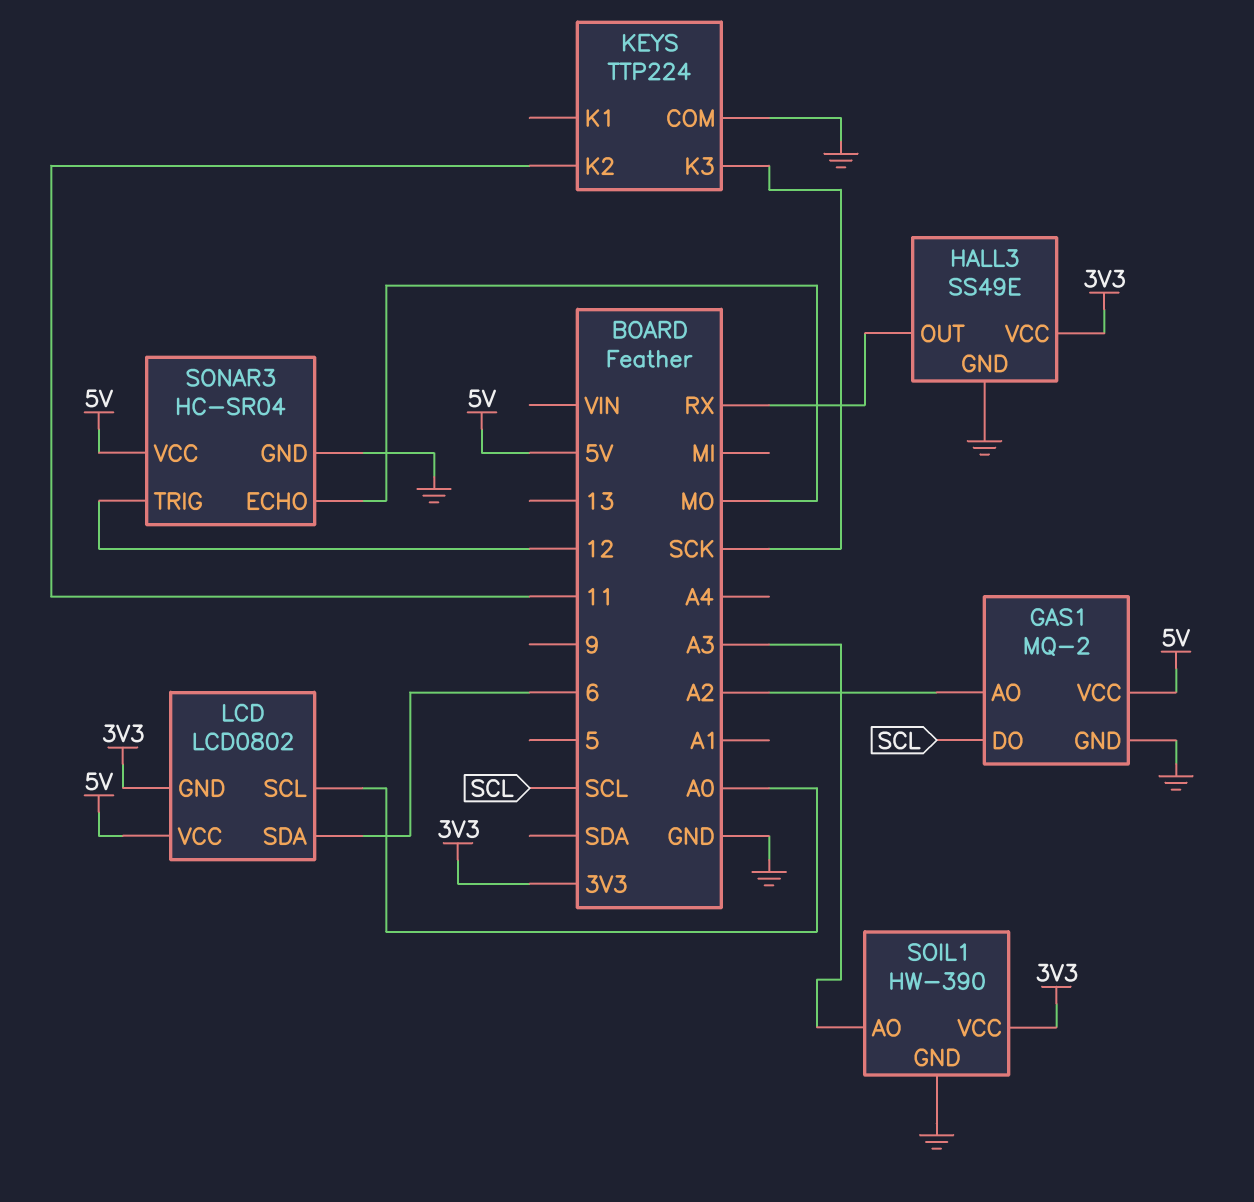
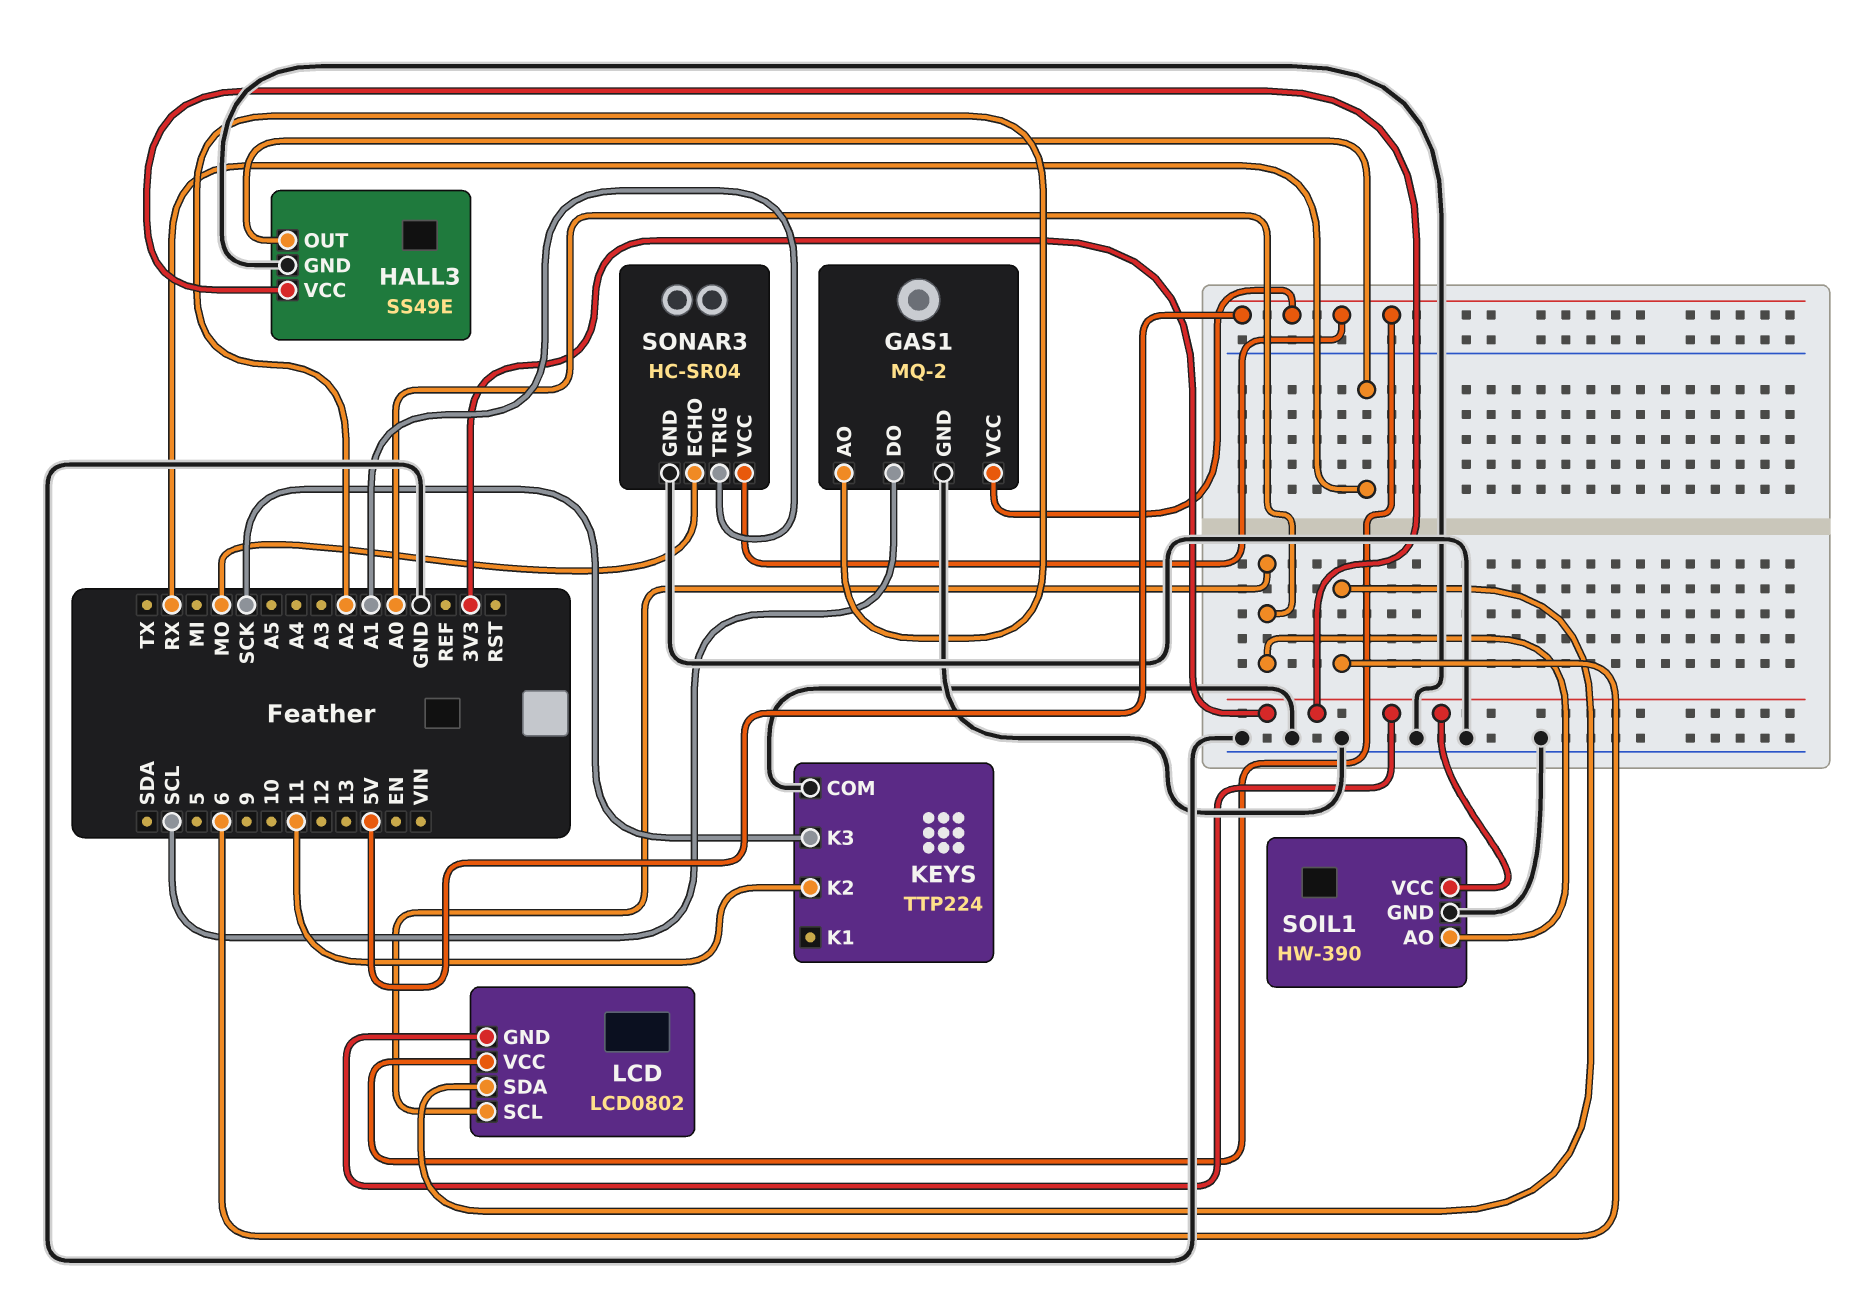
SOIL1 pin AO: A3 -> A0
SONAR3 pin TRIG: 12 -> A1

